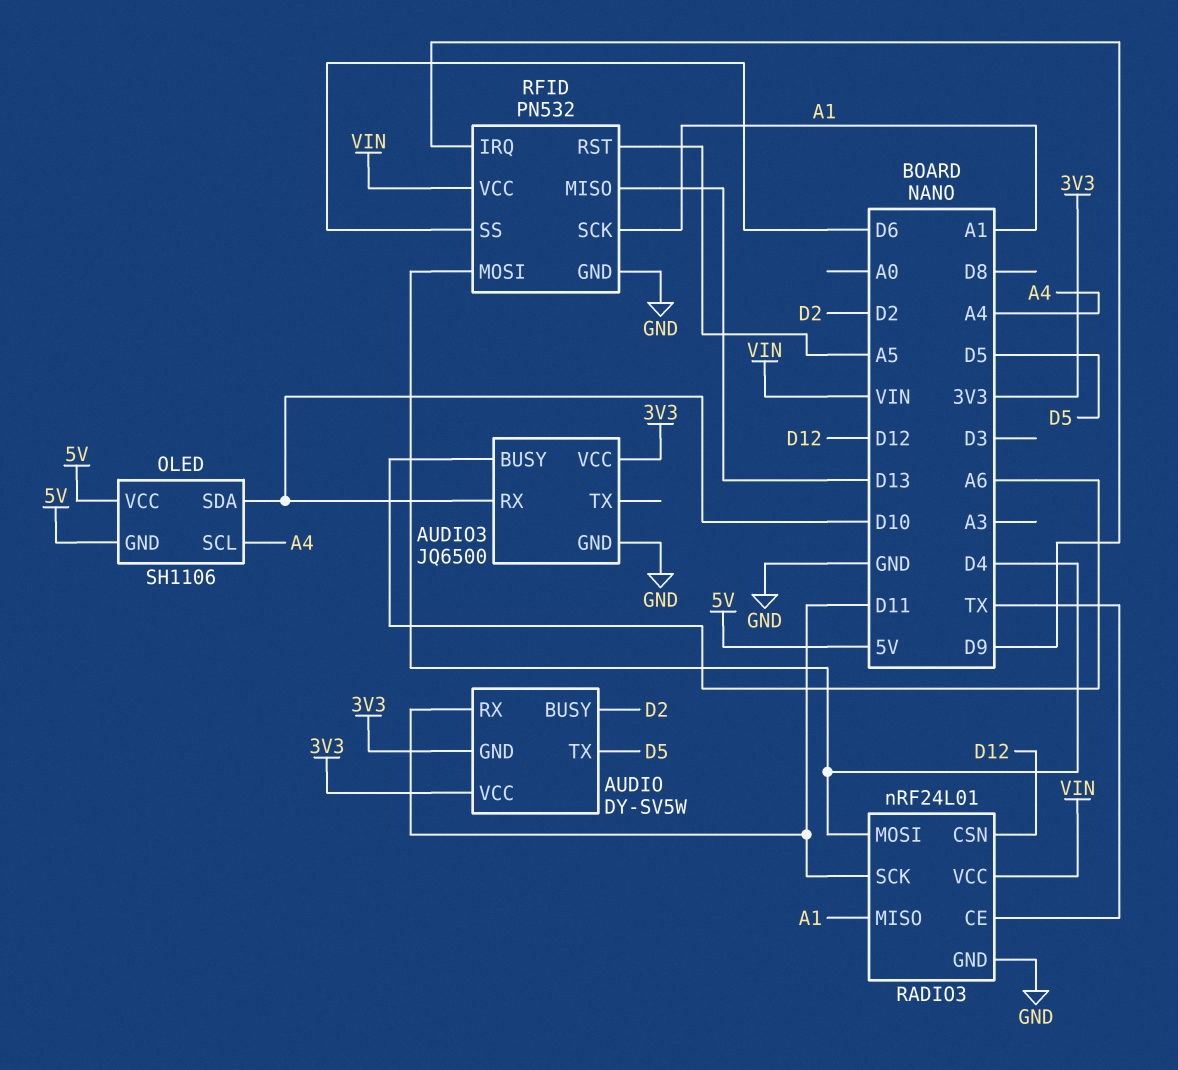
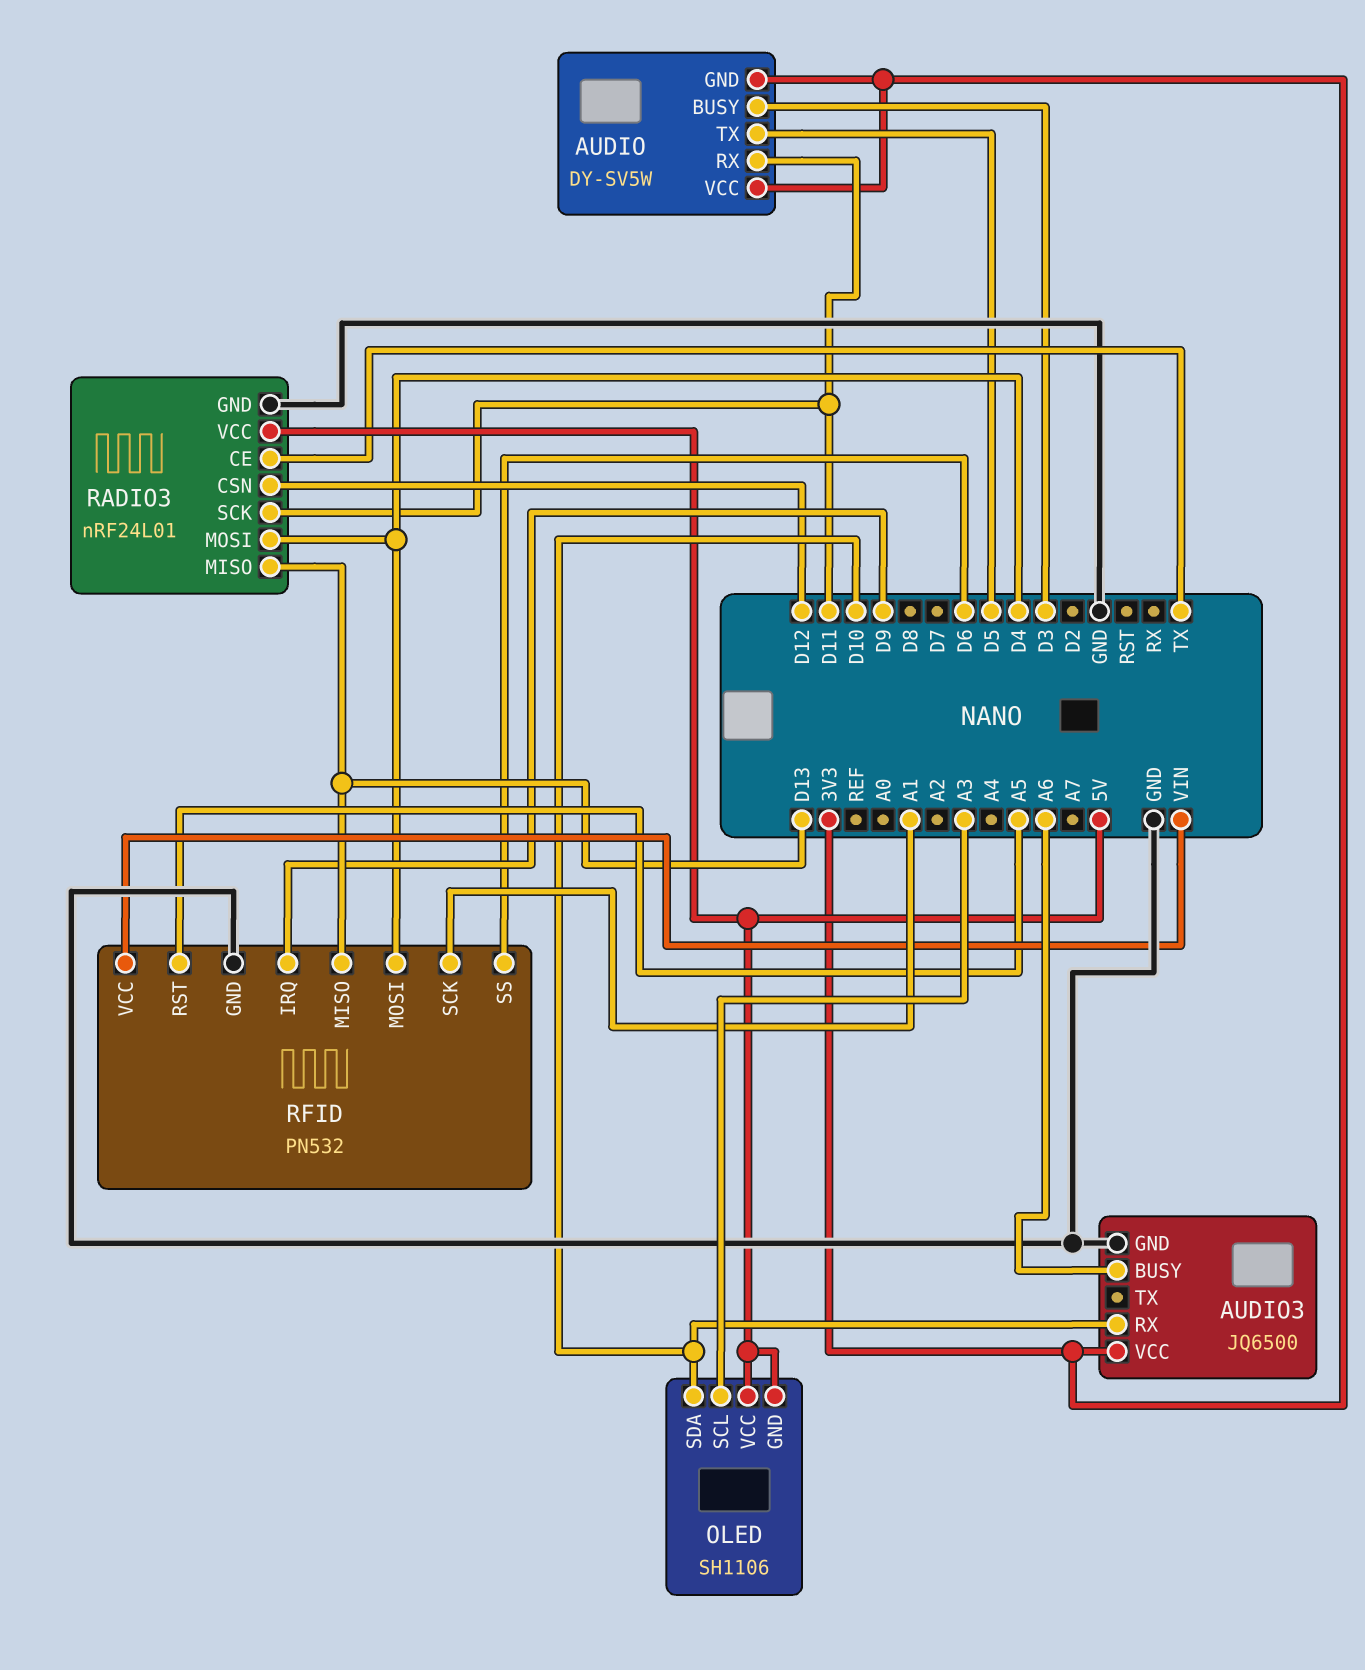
AUDIO pin BUSY: D2 -> D3
OLED pin SCL: A4 -> A3
RADIO3 pin MISO: A1 -> D13
RADIO3 pin VCC: VIN -> 5V

